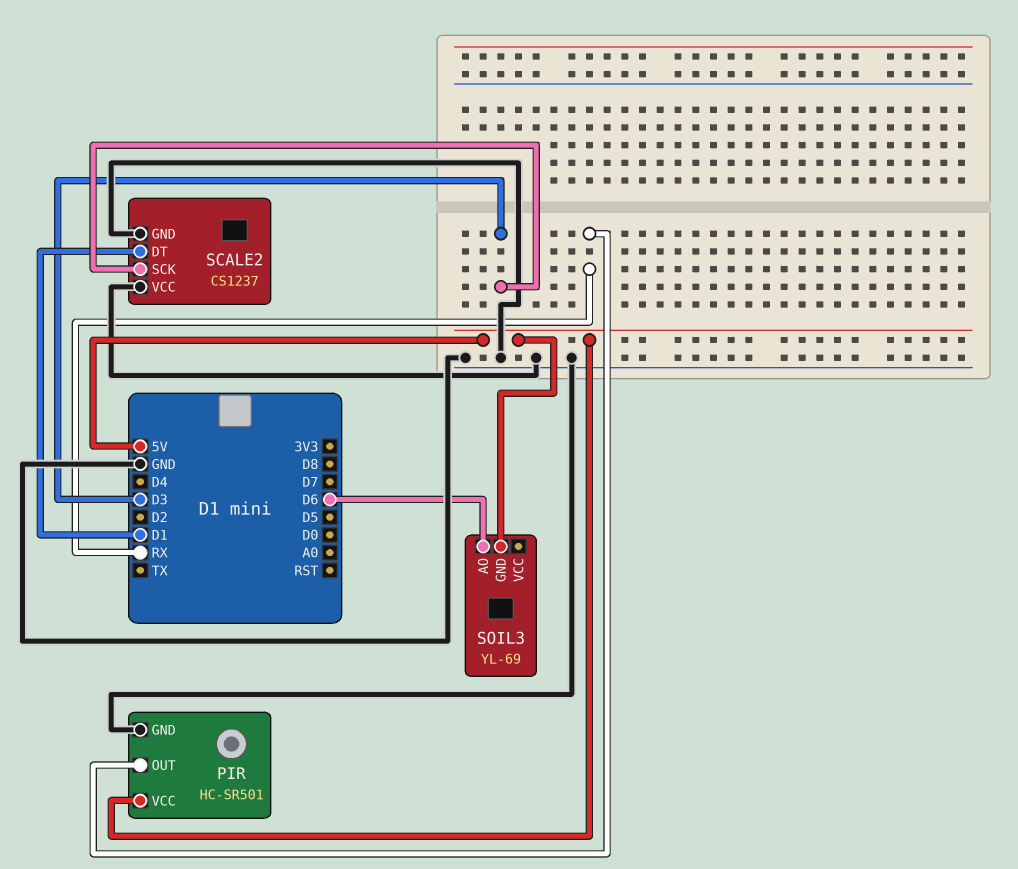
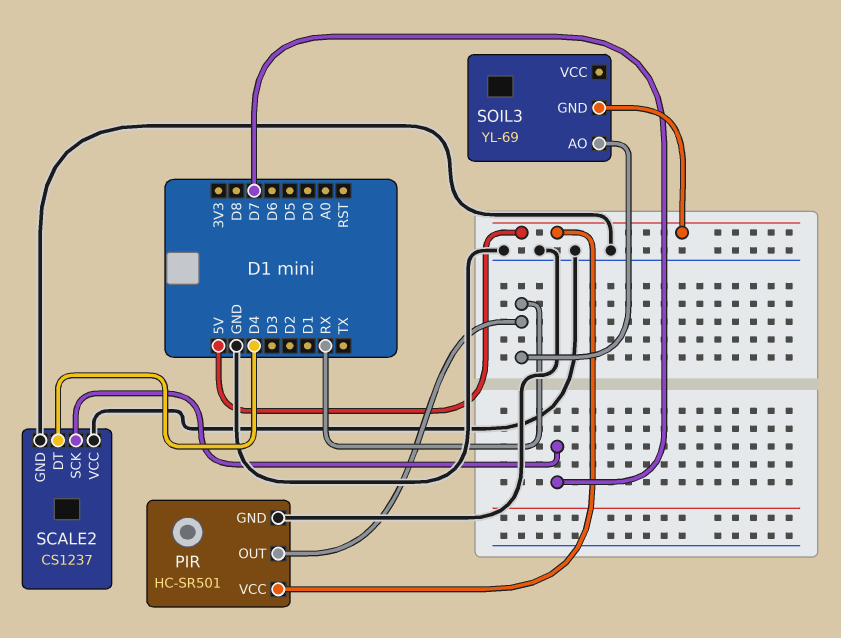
SCALE2 pin DT: D1 -> D4
SCALE2 pin SCK: D3 -> D7
SOIL3 pin AO: D6 -> RX

